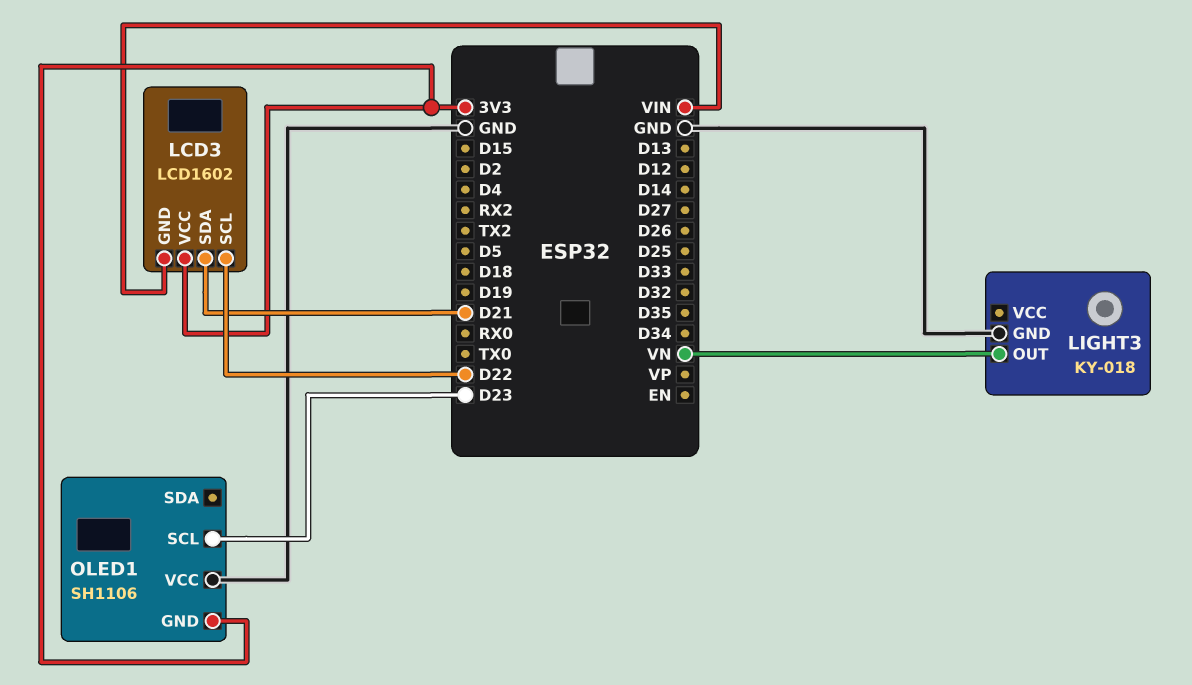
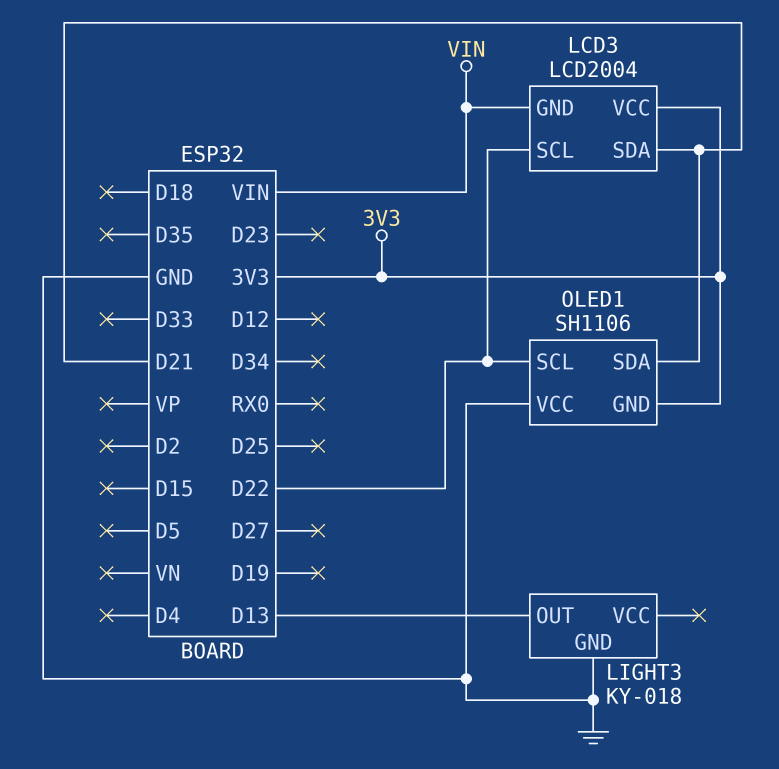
LCD3: LCD1602 -> LCD2004
LIGHT3 pin OUT: VN -> D13
OLED1 pin SCL: D23 -> D22
OLED1 pin SDA: none -> D21

